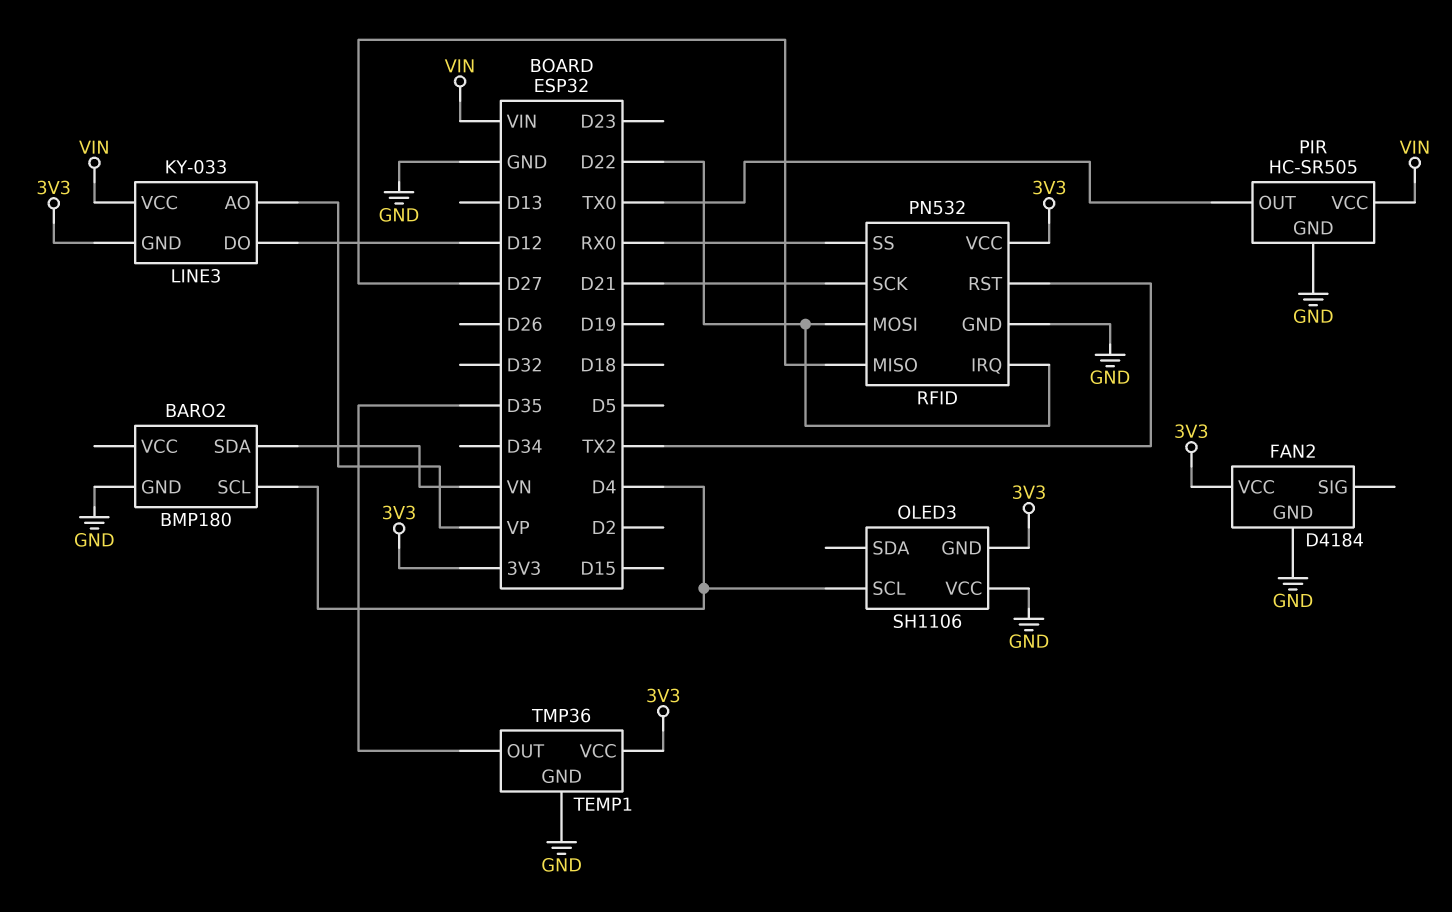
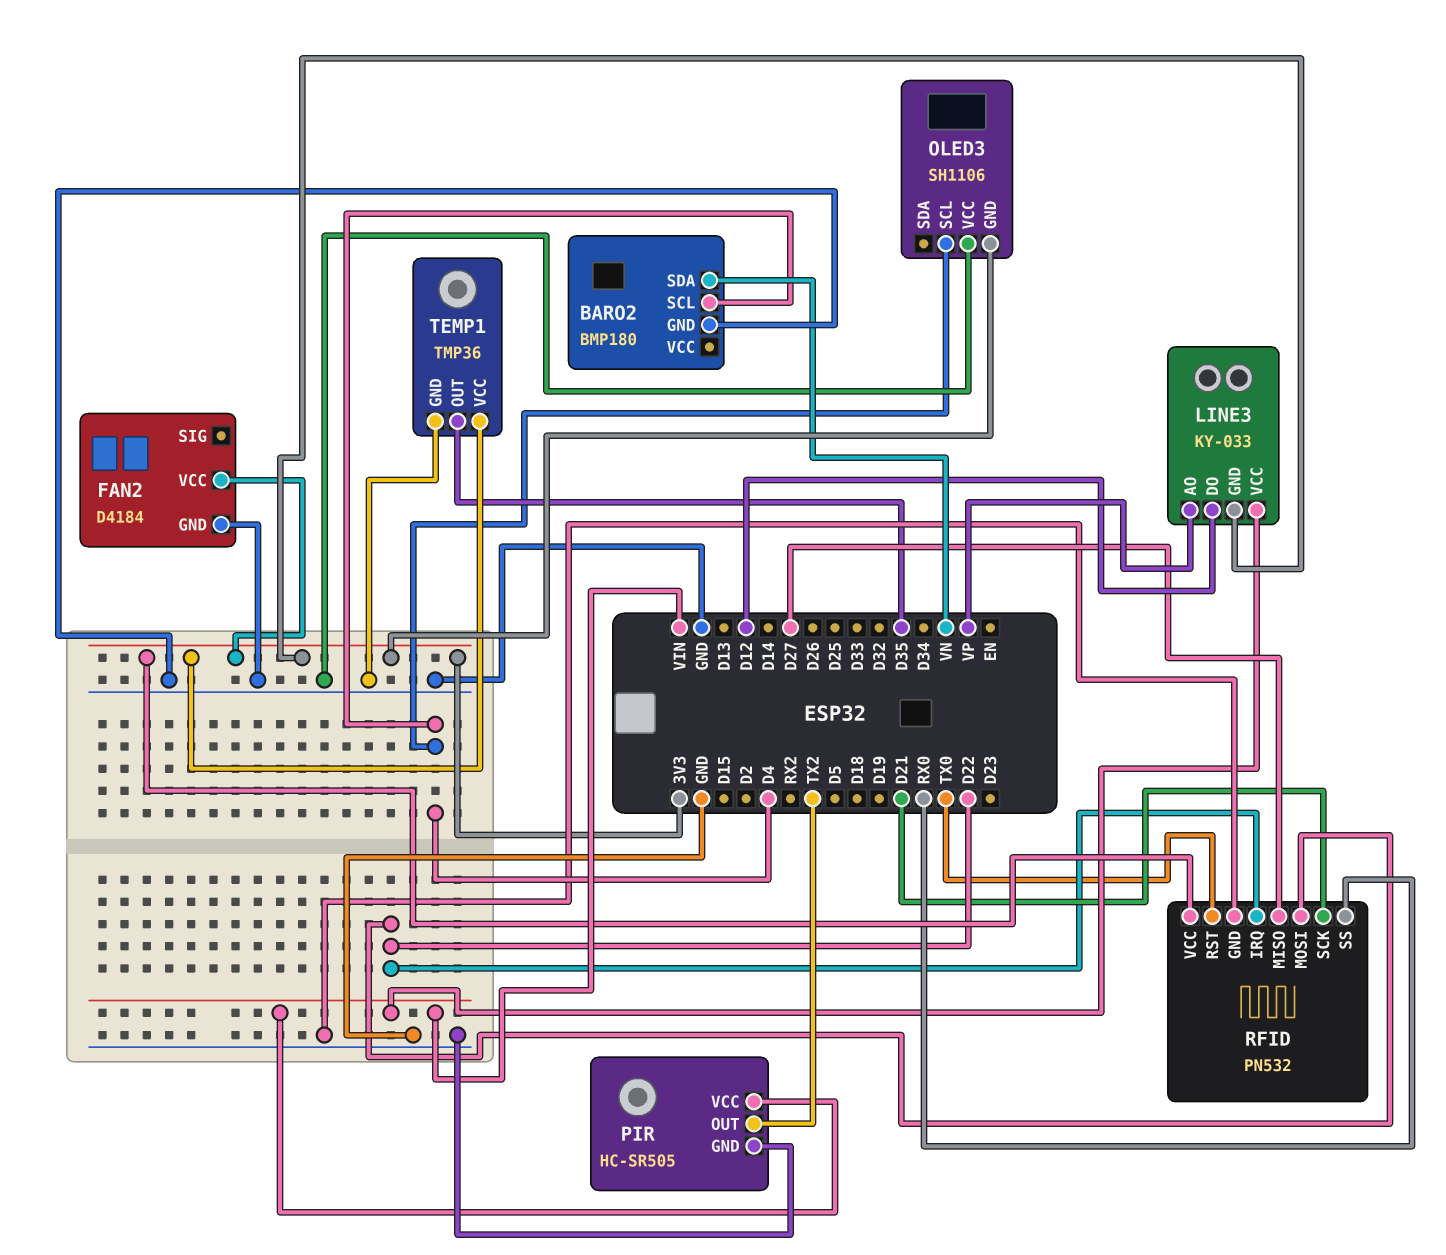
PIR pin OUT: TX0 -> TX2
RFID pin RST: TX2 -> TX0

